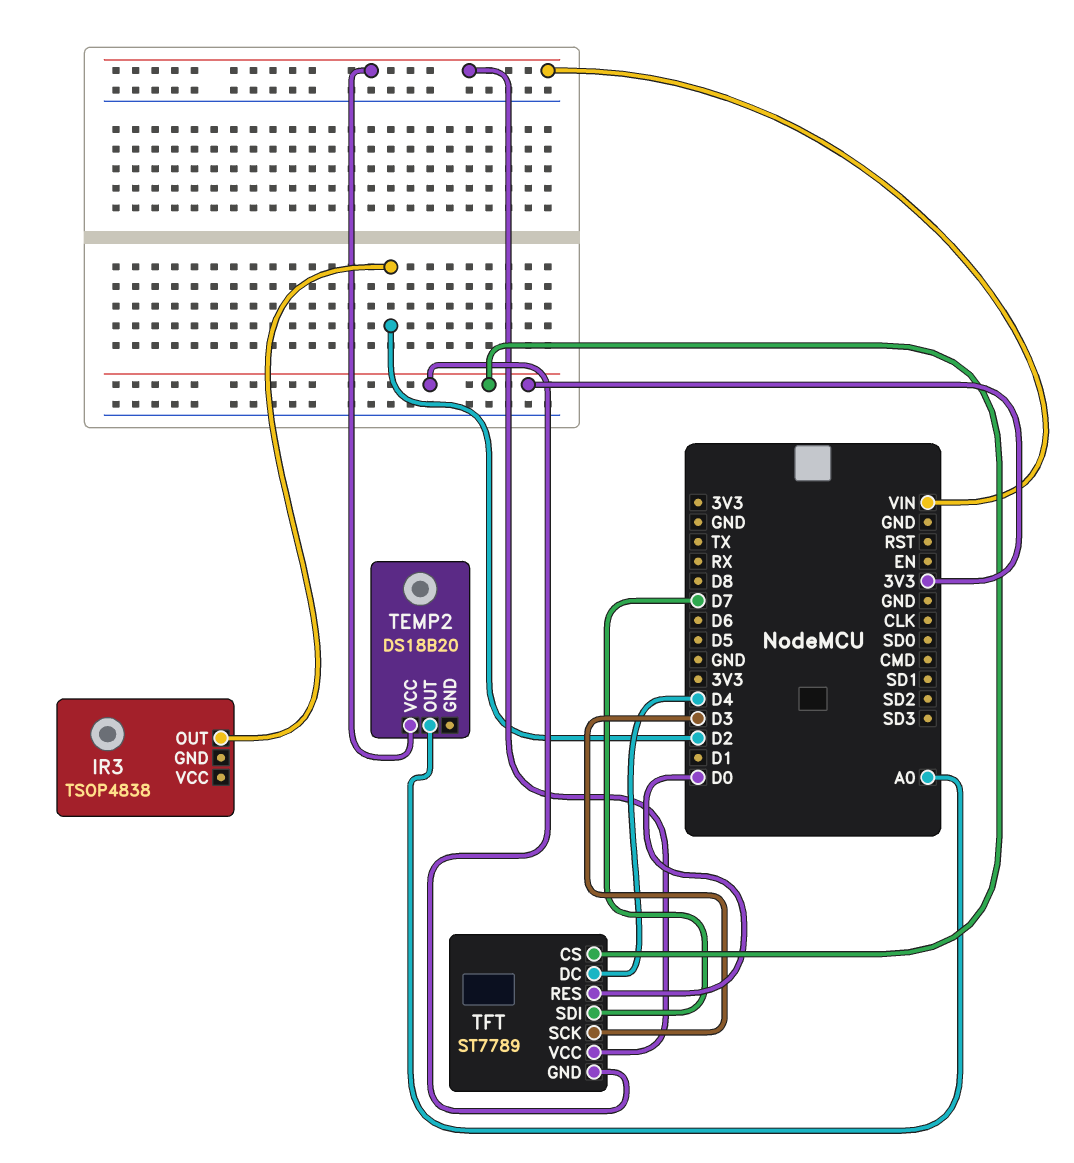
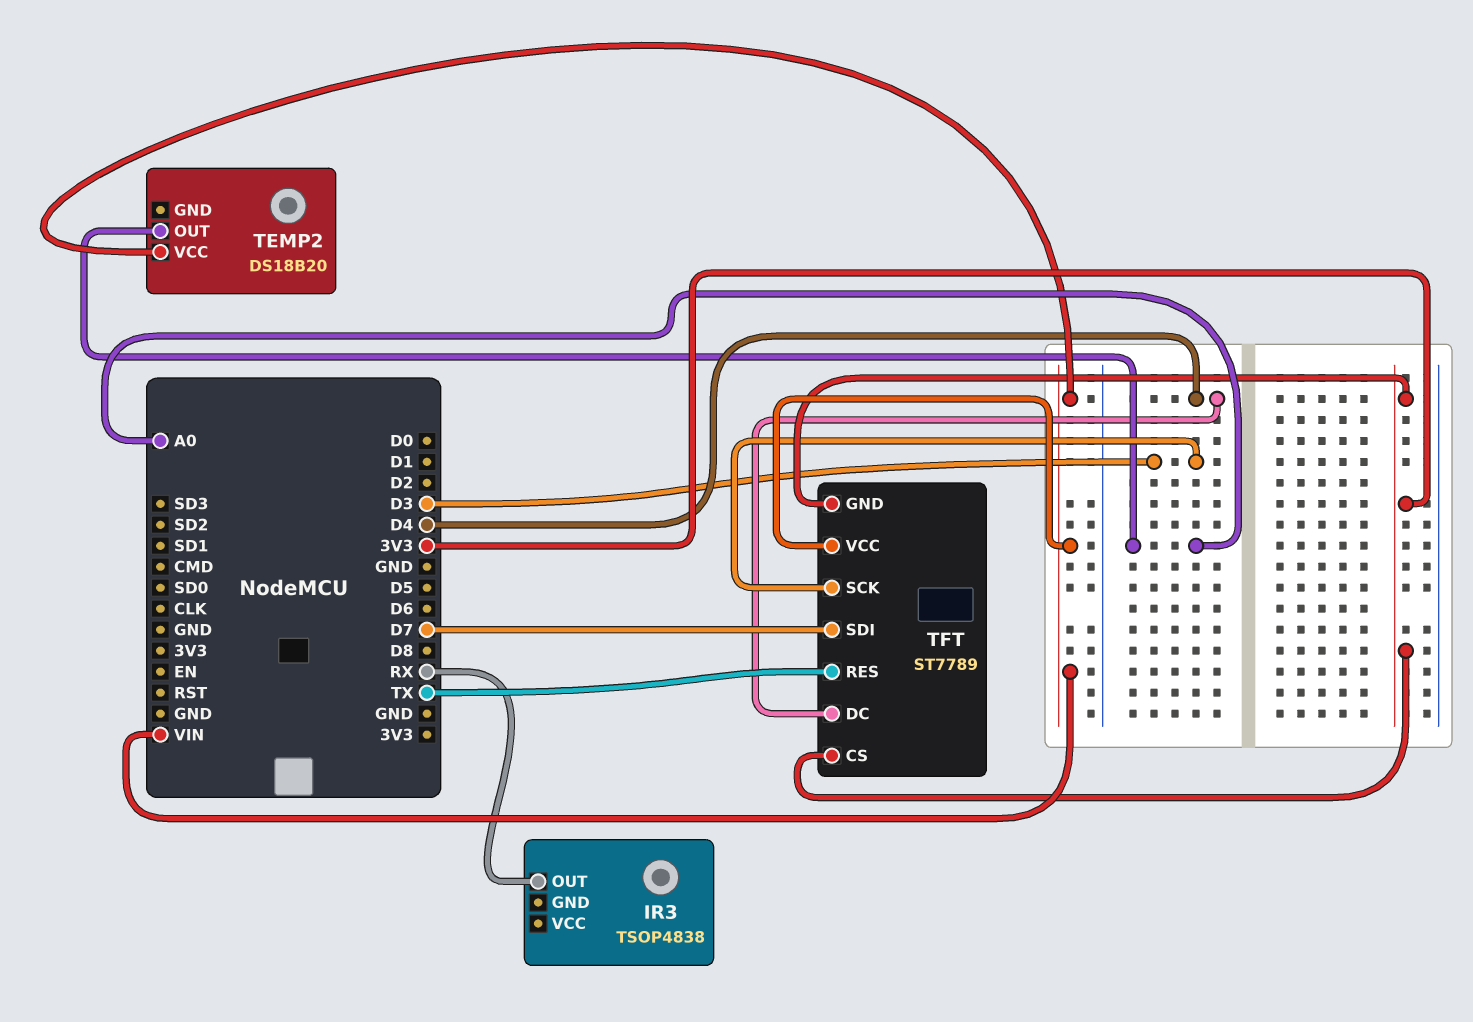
IR3 pin OUT: D2 -> RX
TFT pin RES: D0 -> TX

